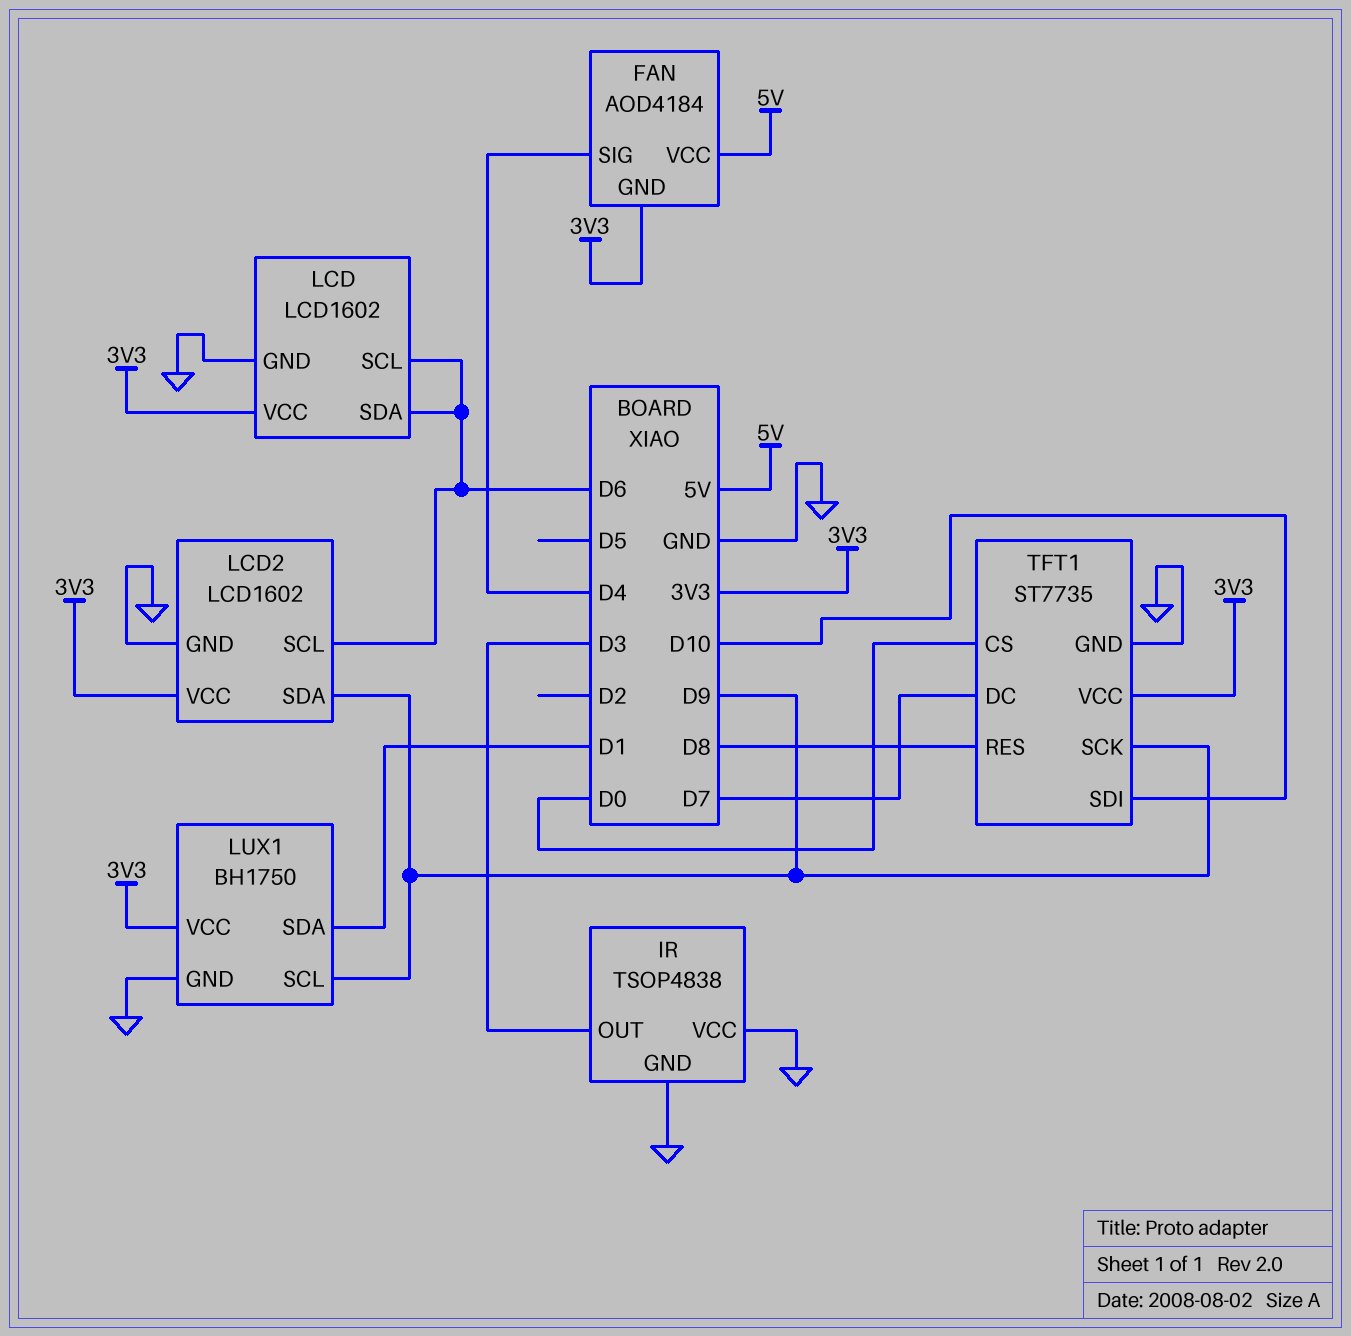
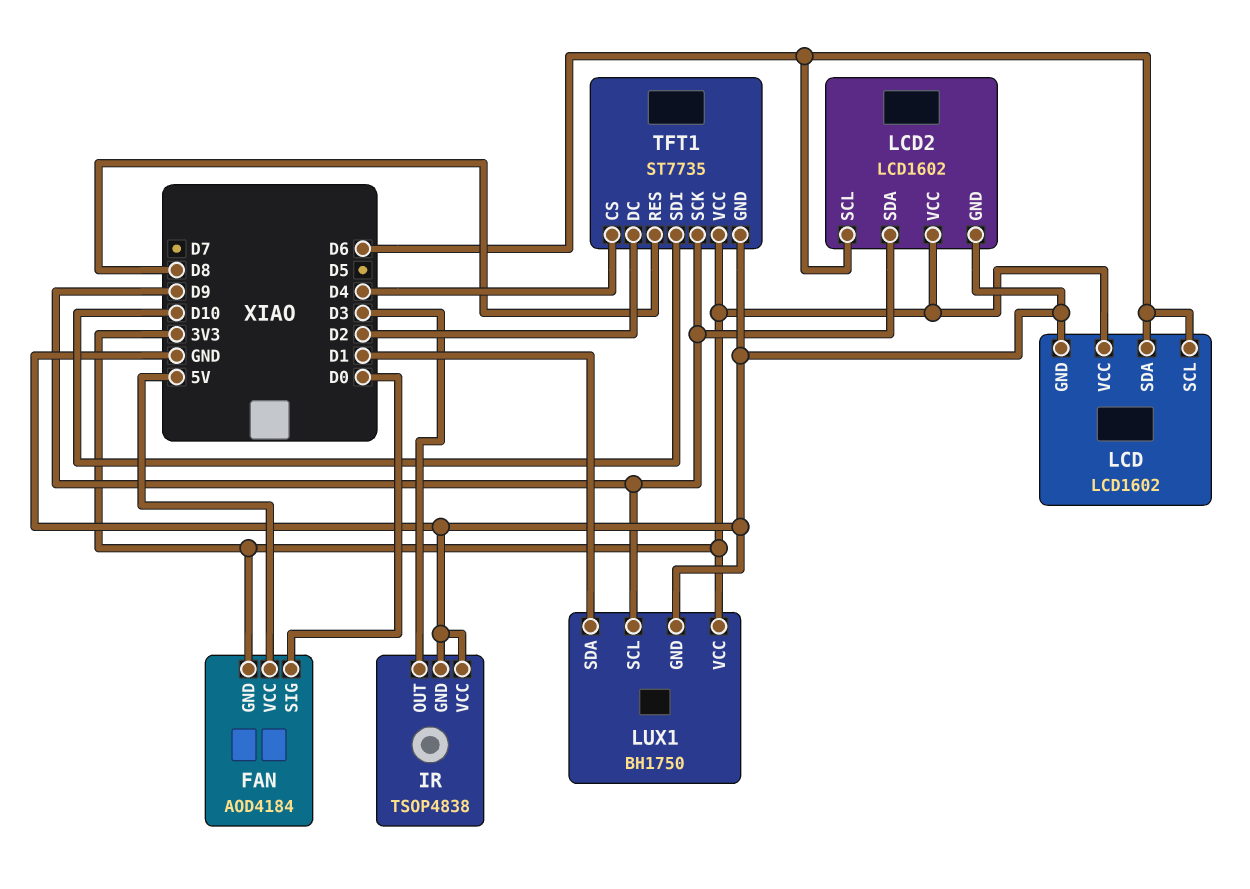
FAN pin SIG: D4 -> D0
TFT1 pin CS: D0 -> D4
TFT1 pin DC: D7 -> D2

